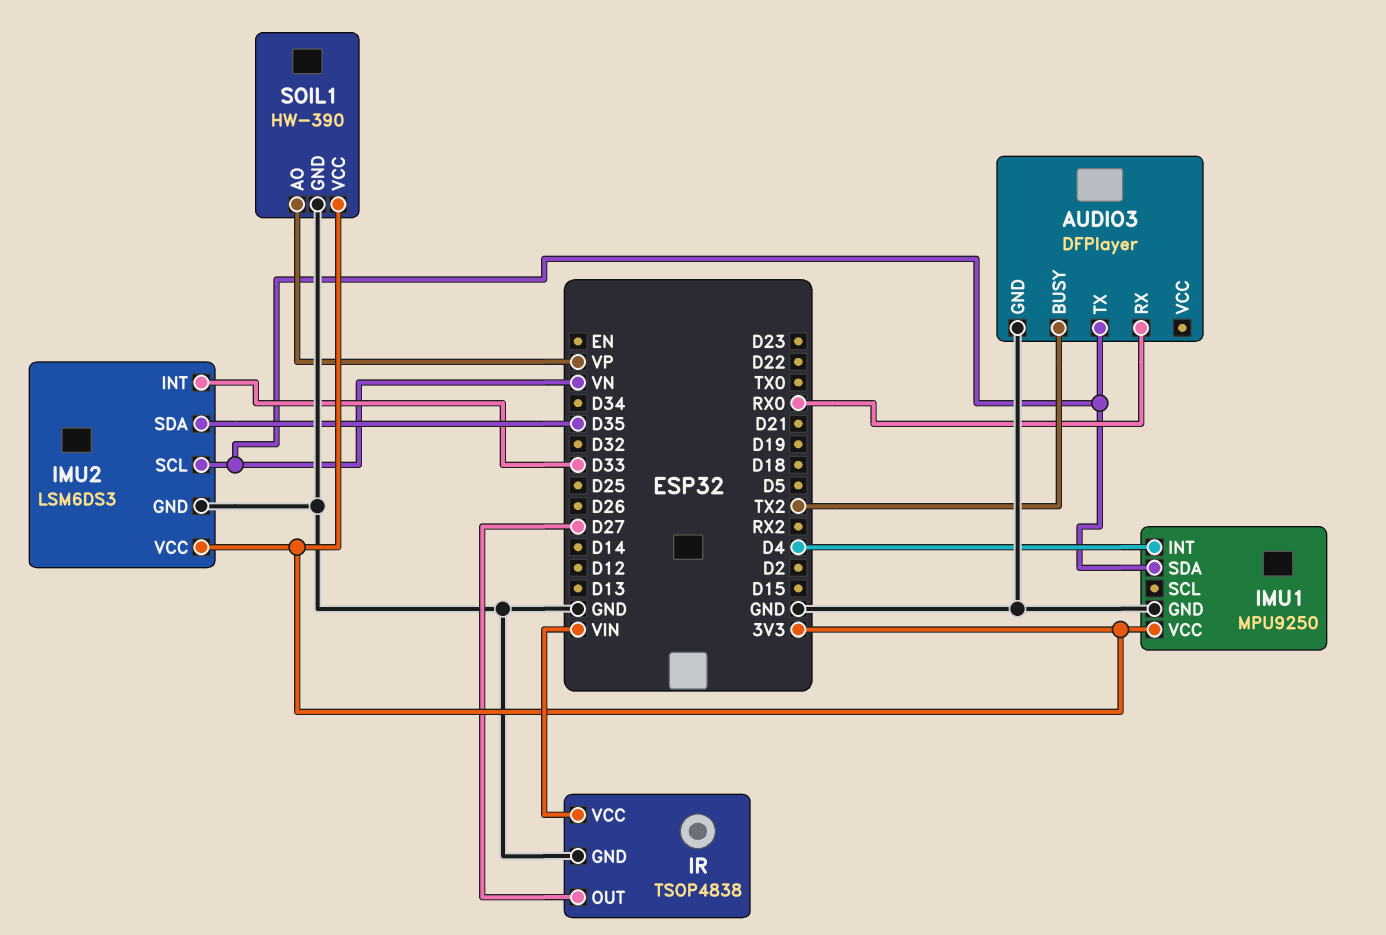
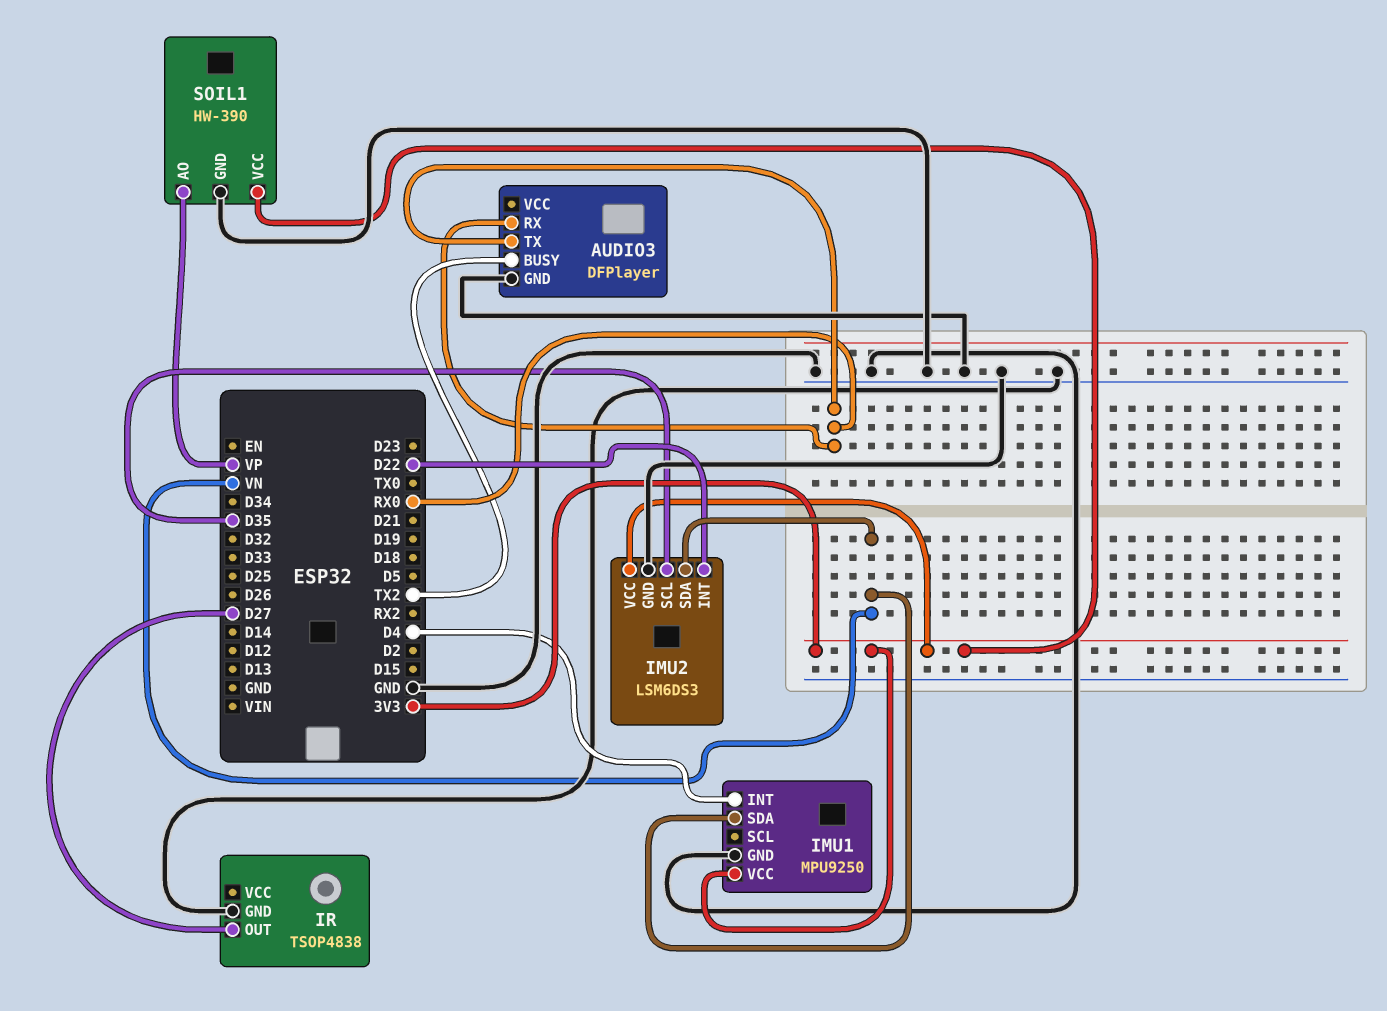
AUDIO3 pin TX: VN -> RX0
IMU2 pin INT: D33 -> D22
IMU2 pin SCL: VN -> D35
IMU2 pin SDA: D35 -> VN
IR pin VCC: VIN -> none

